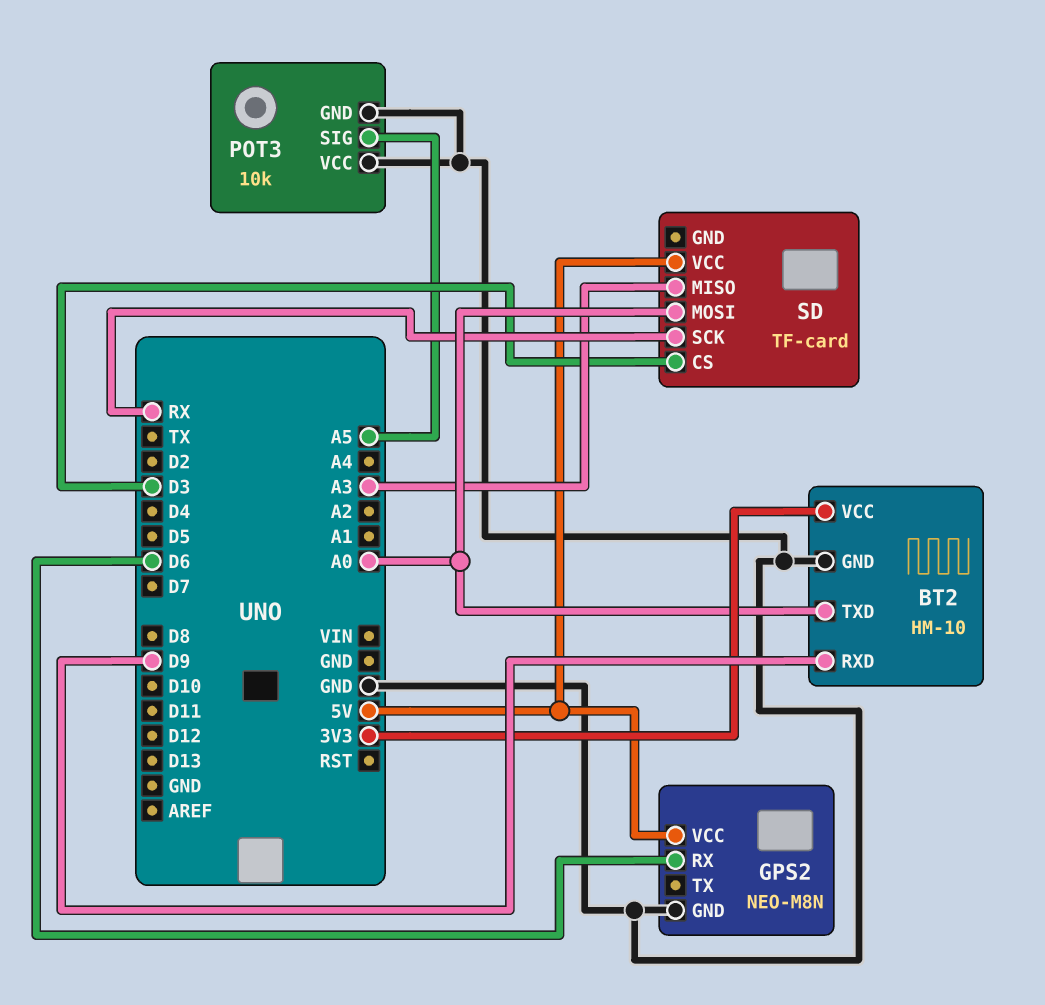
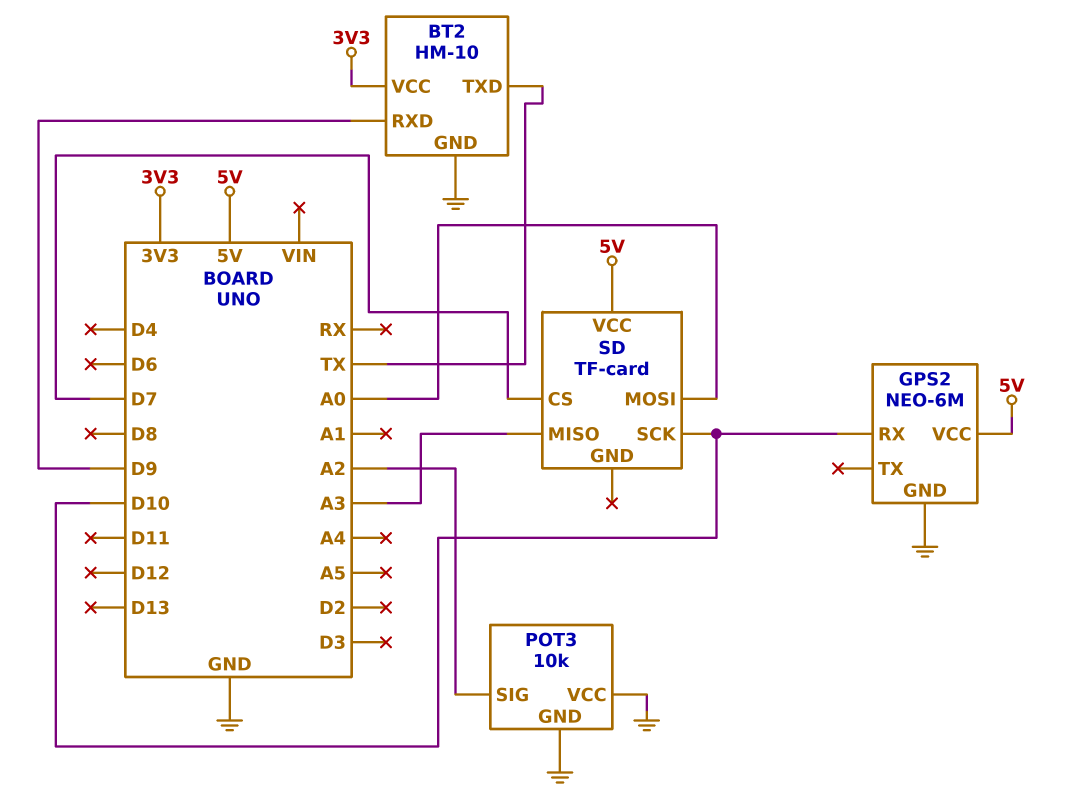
BT2 pin TXD: A0 -> TX
GPS2: NEO-M8N -> NEO-6M
GPS2 pin RX: D6 -> D10
POT3 pin SIG: A5 -> A2
SD pin CS: D3 -> D7
SD pin SCK: RX -> D10

